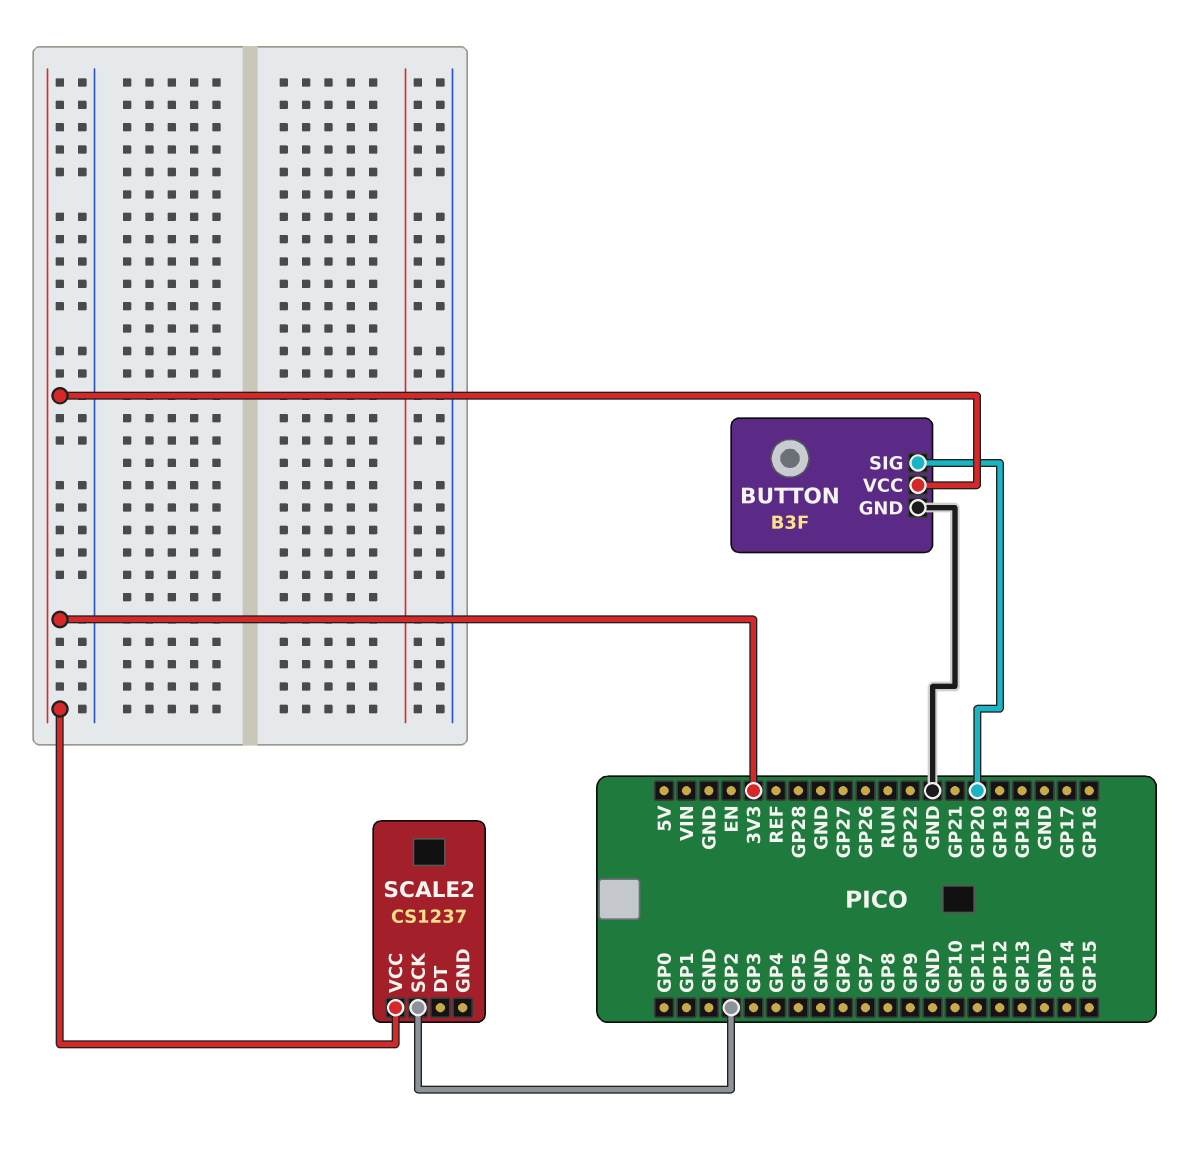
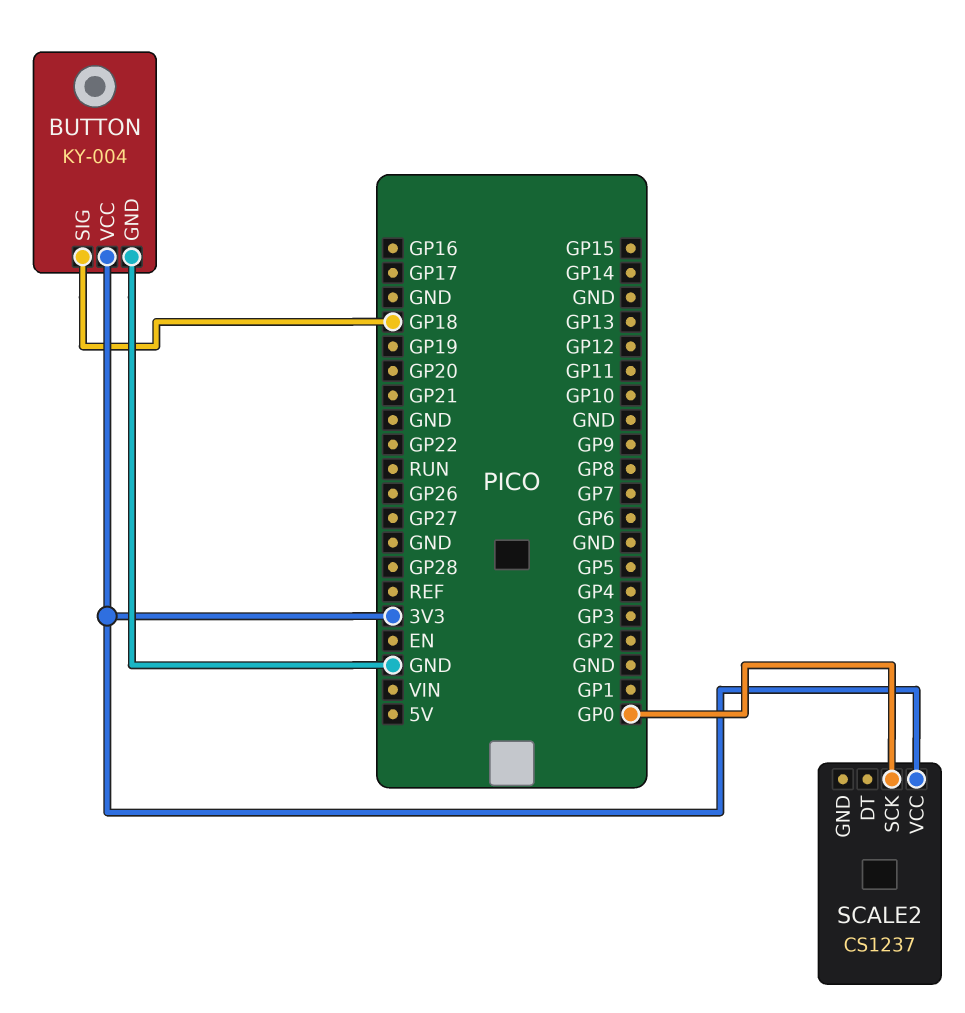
BUTTON: B3F -> KY-004
BUTTON pin SIG: GP20 -> GP18
SCALE2 pin SCK: GP2 -> GP0

